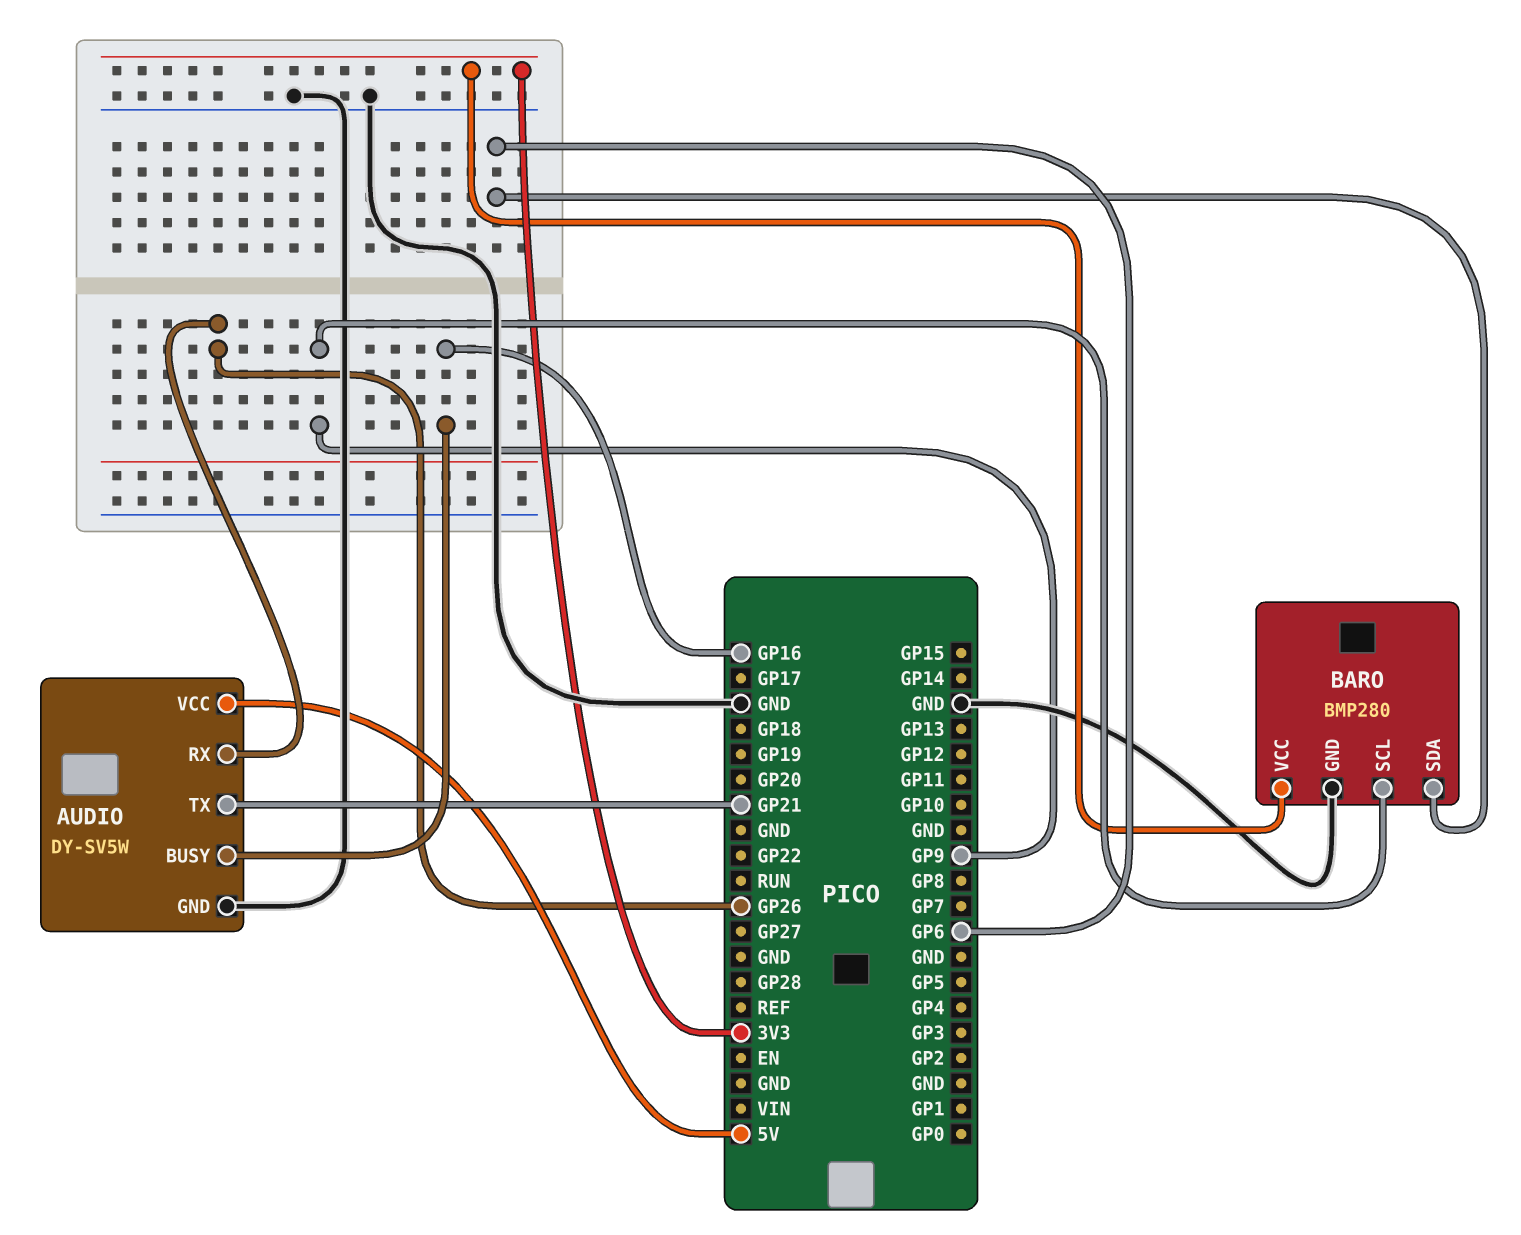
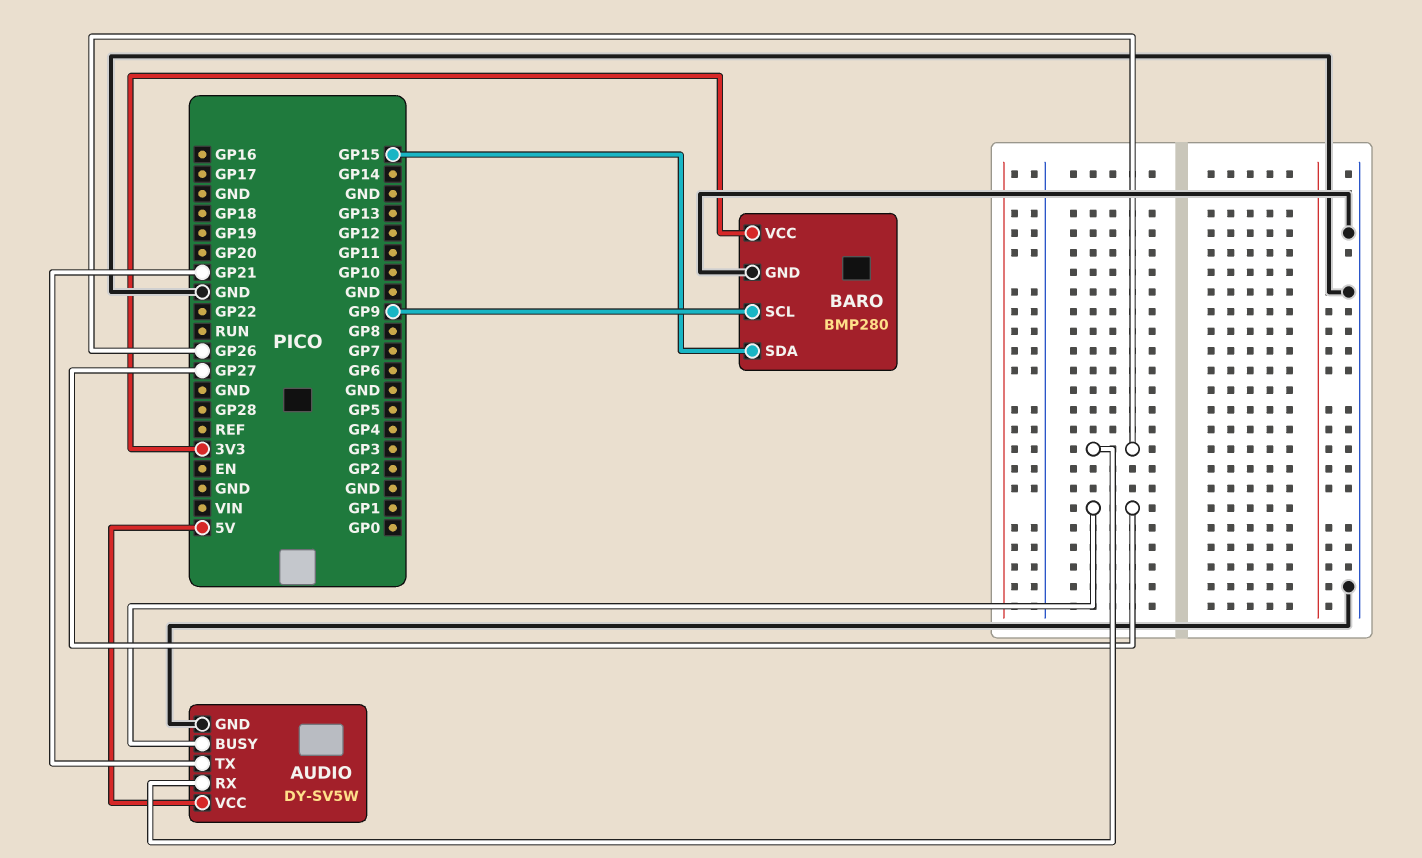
AUDIO pin BUSY: GP16 -> GP27
BARO pin SDA: GP6 -> GP15

